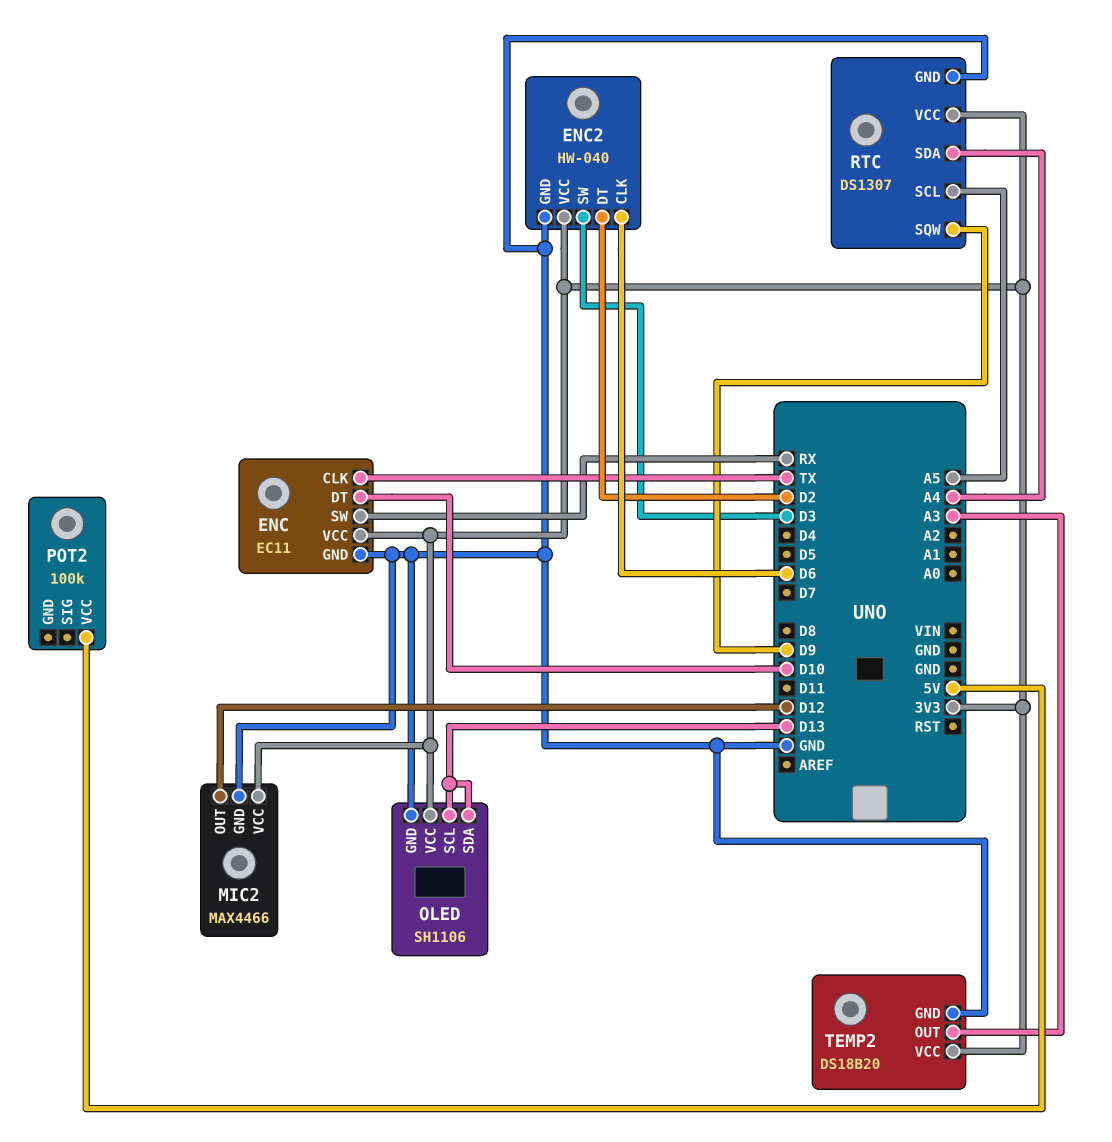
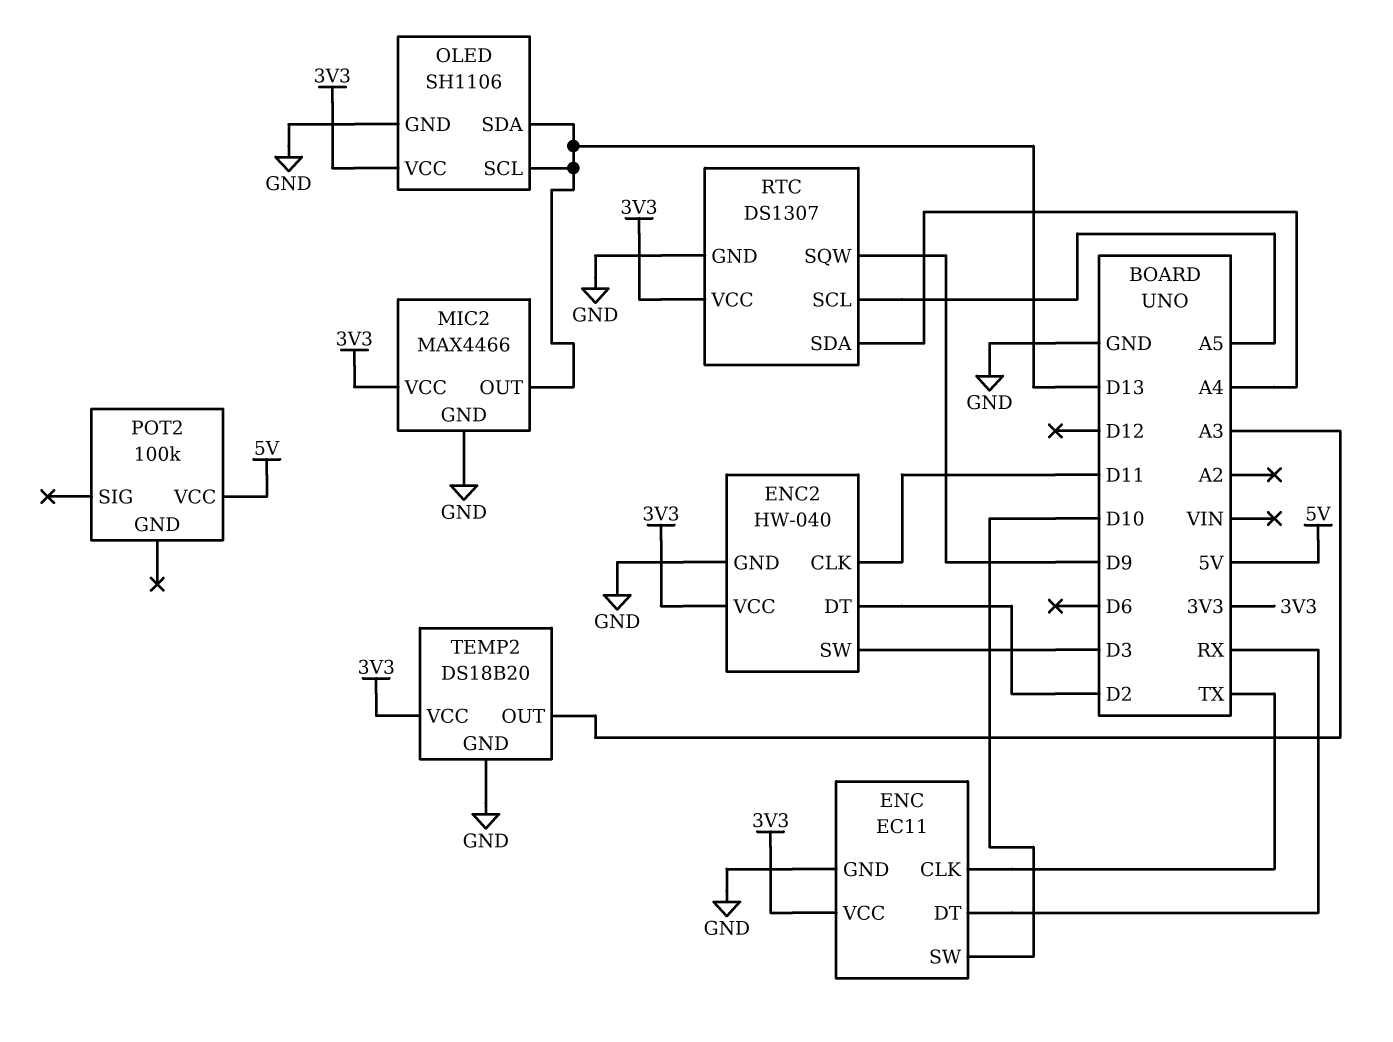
ENC pin DT: D10 -> RX
ENC pin SW: RX -> D10
ENC2 pin CLK: D6 -> D11
MIC2 pin OUT: D12 -> D13

